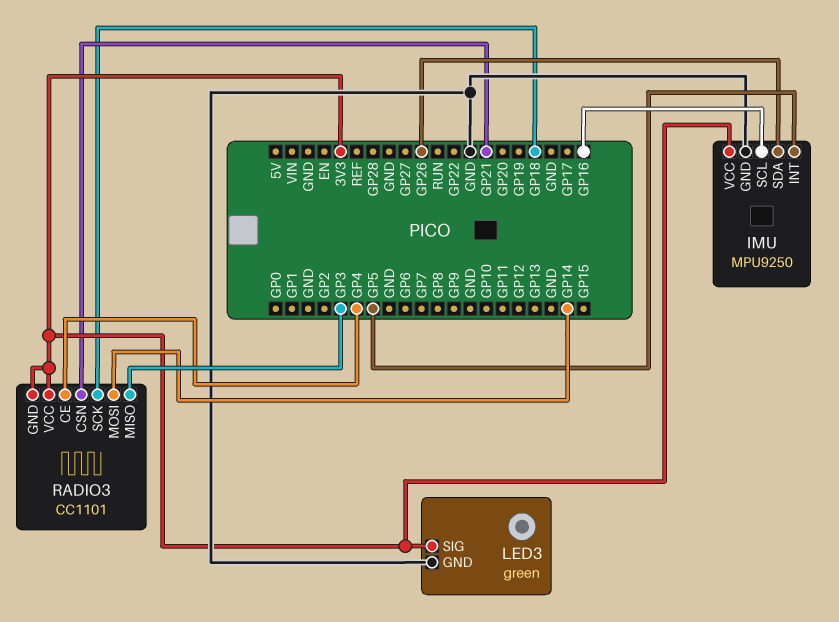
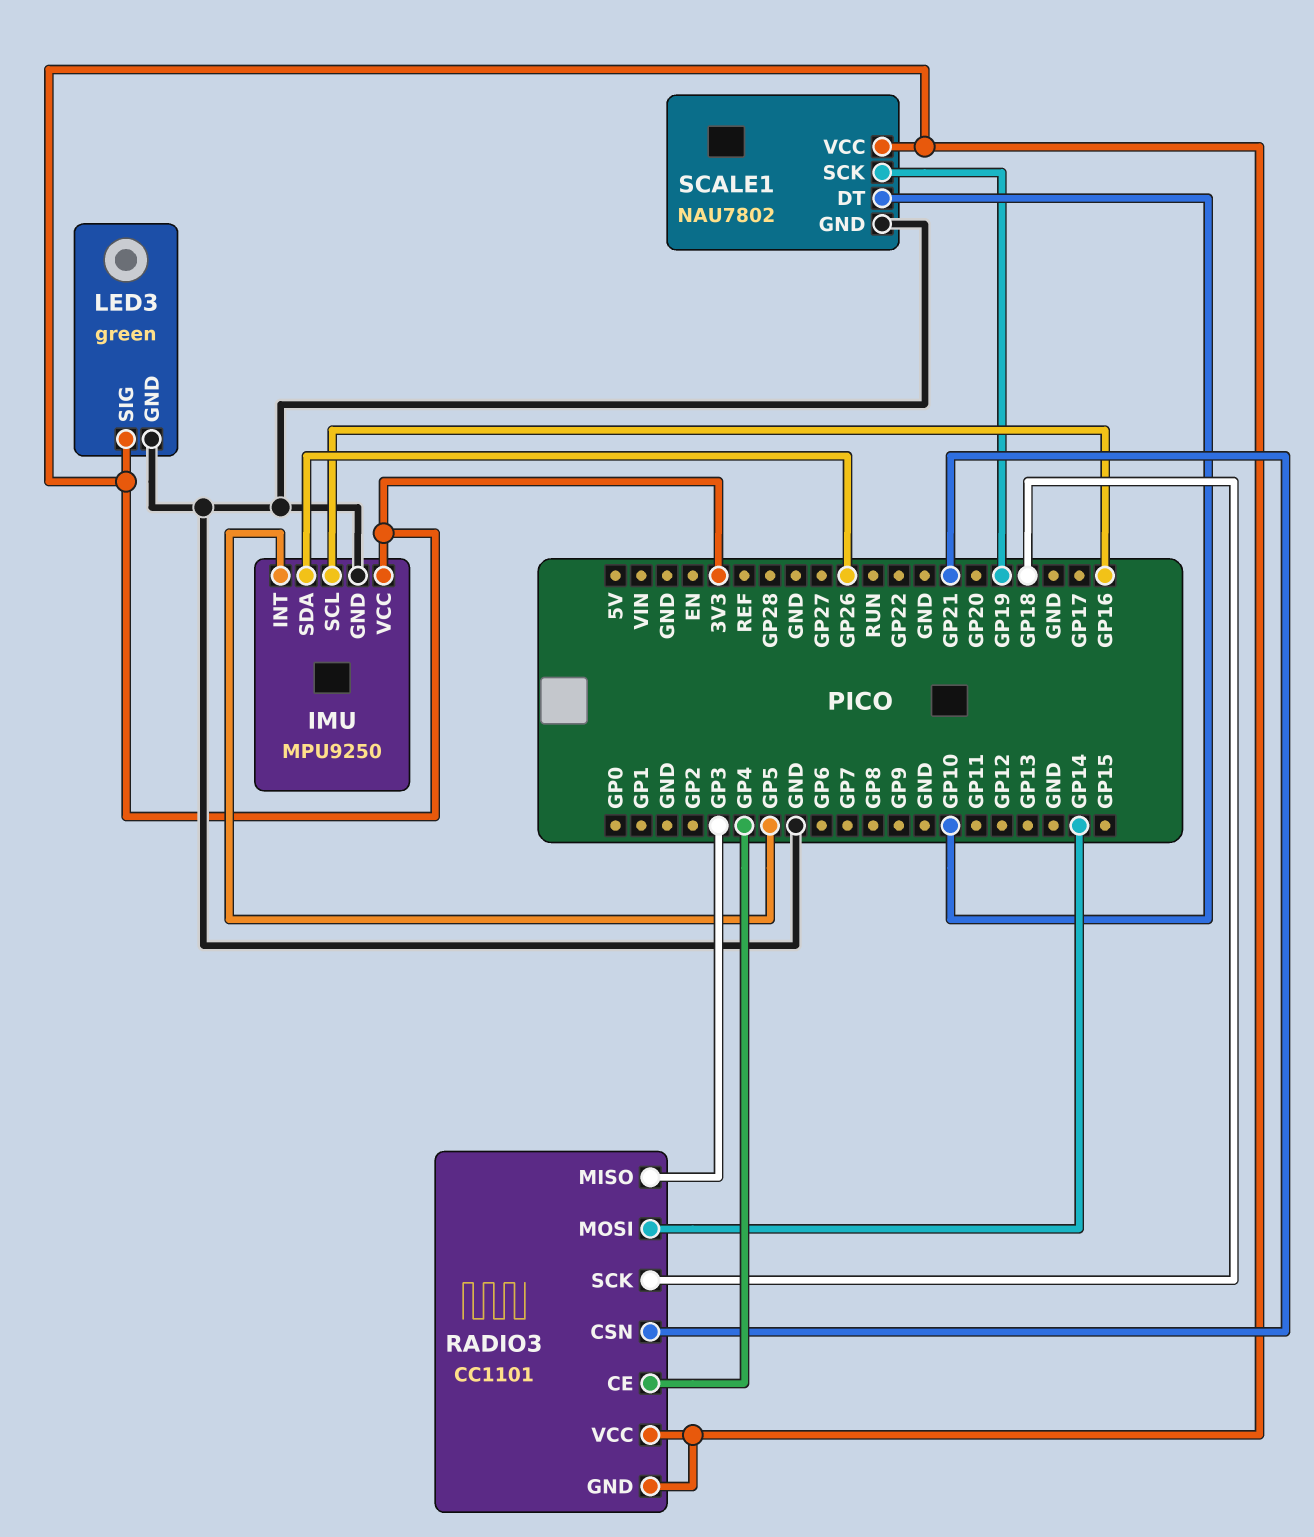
SCALE1: none -> NAU7802
SCALE1 pin DT: none -> GP10
SCALE1 pin GND: none -> GND
SCALE1 pin SCK: none -> GP19
SCALE1 pin VCC: none -> 3V3

